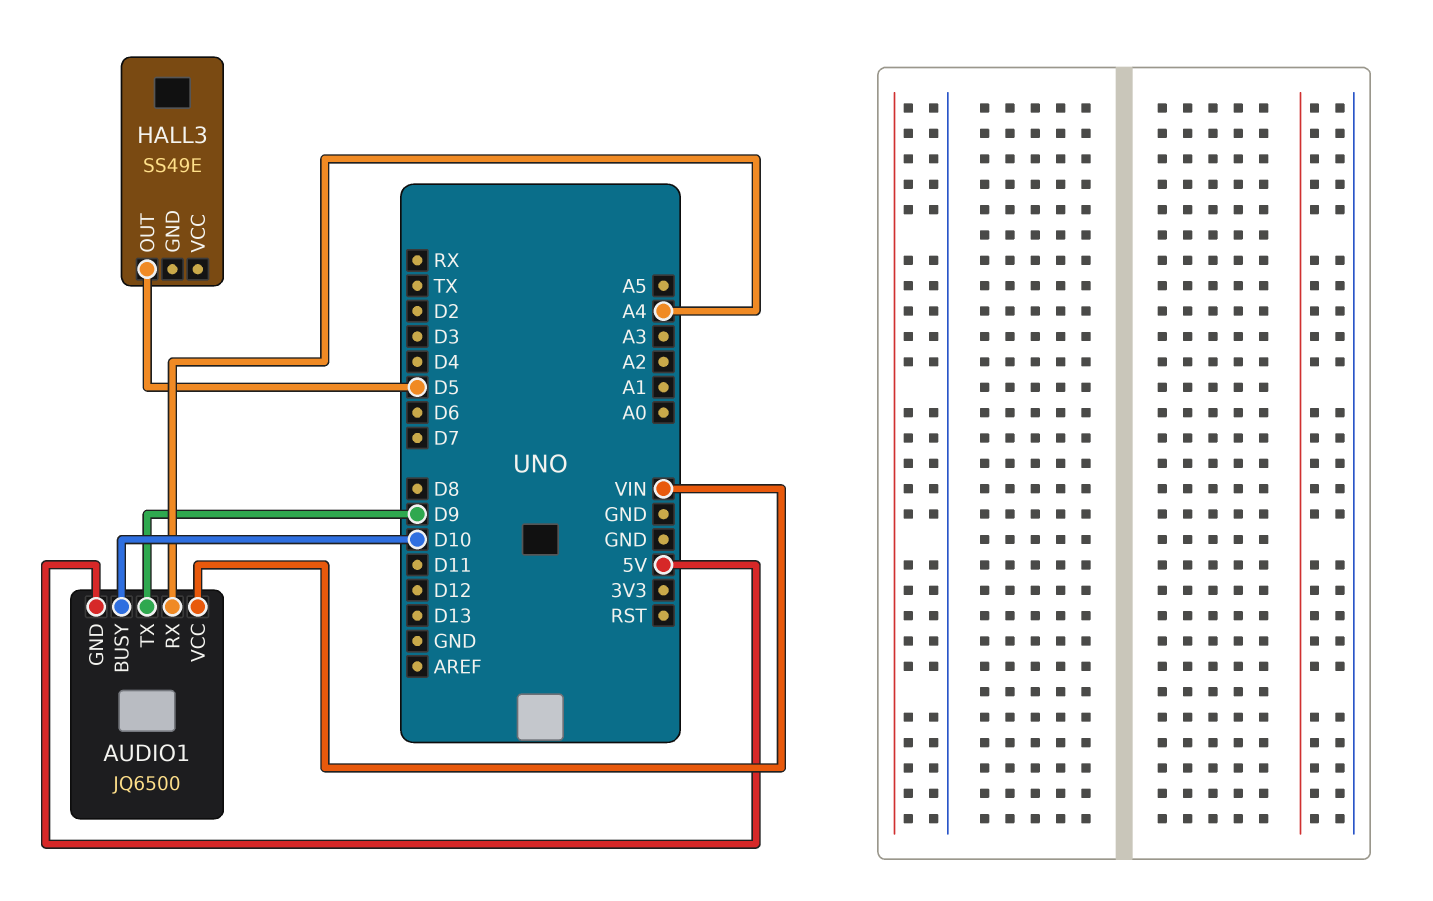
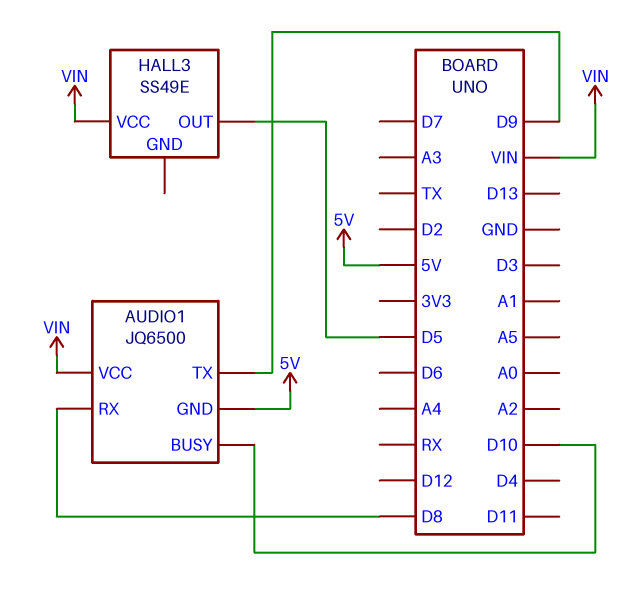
AUDIO1 pin RX: A4 -> D8
HALL3 pin VCC: none -> VIN

